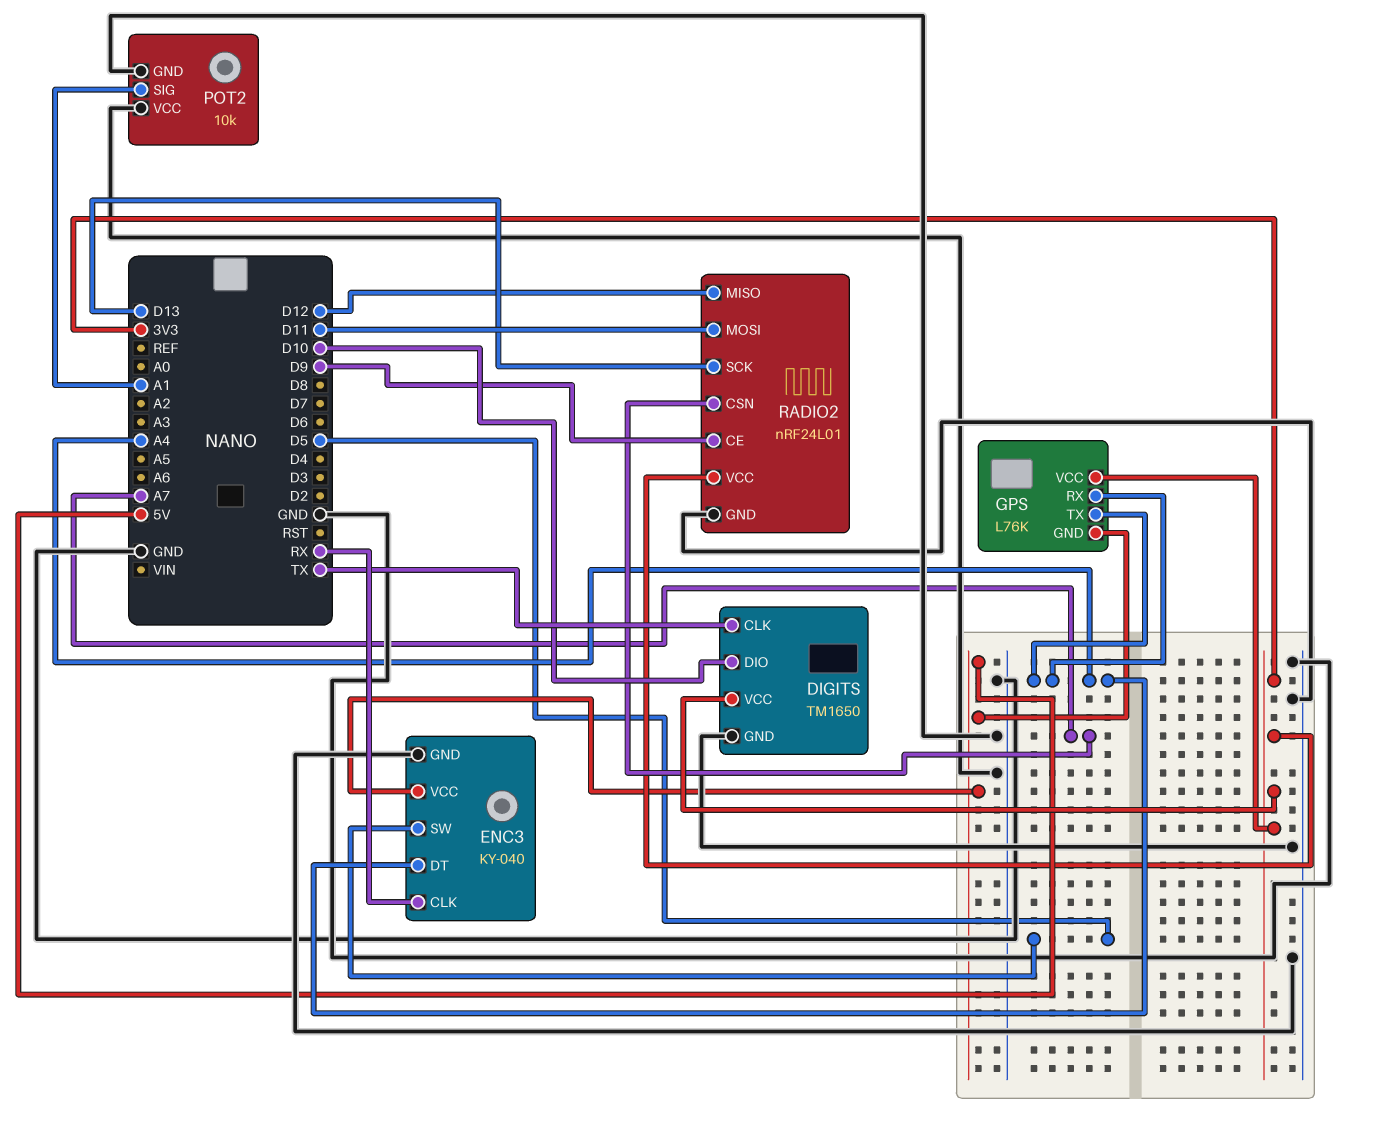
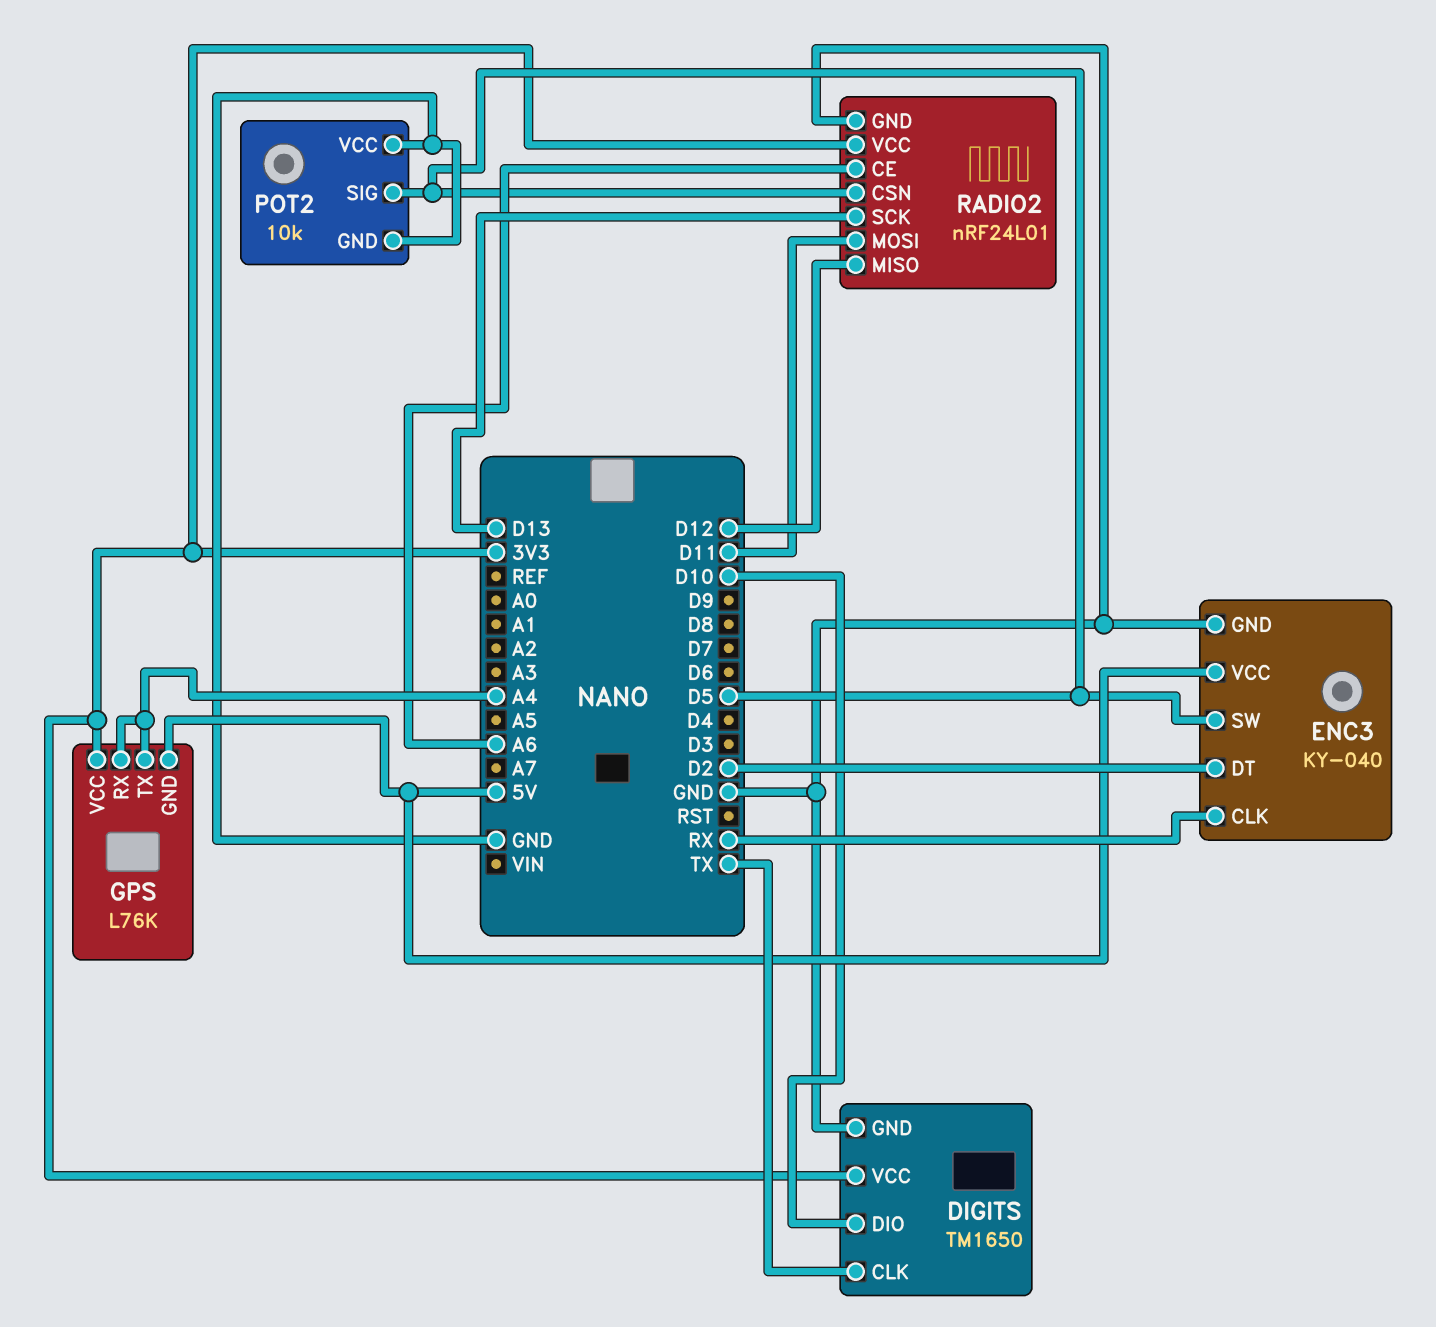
ENC3 pin DT: A4 -> D2
POT2 pin SIG: A1 -> D5
RADIO2 pin CE: D9 -> A6
RADIO2 pin CSN: A7 -> D5

